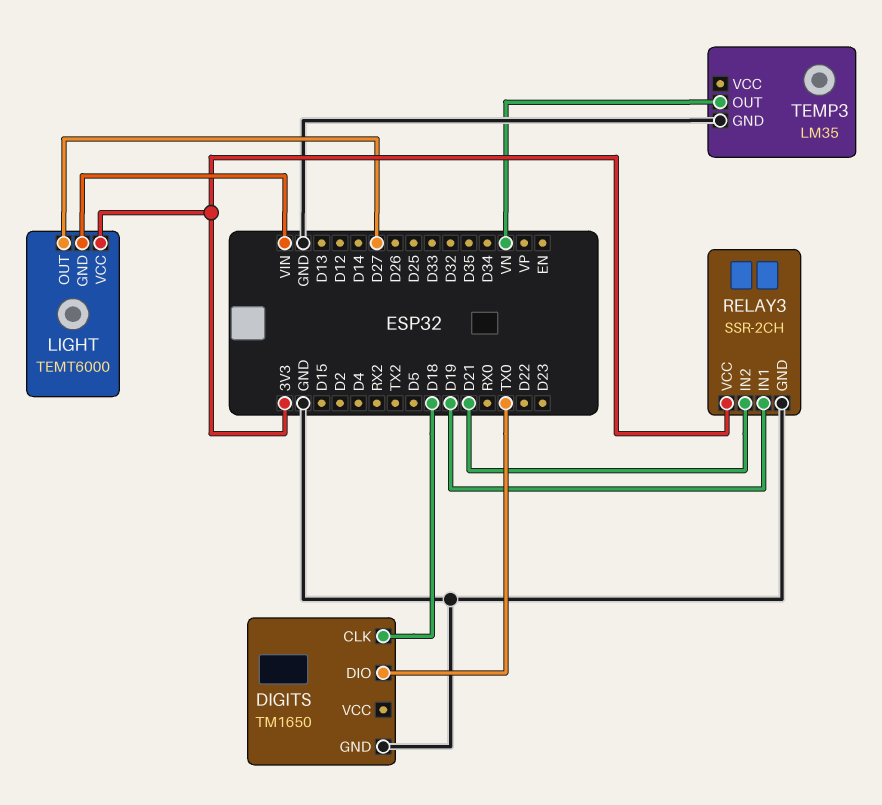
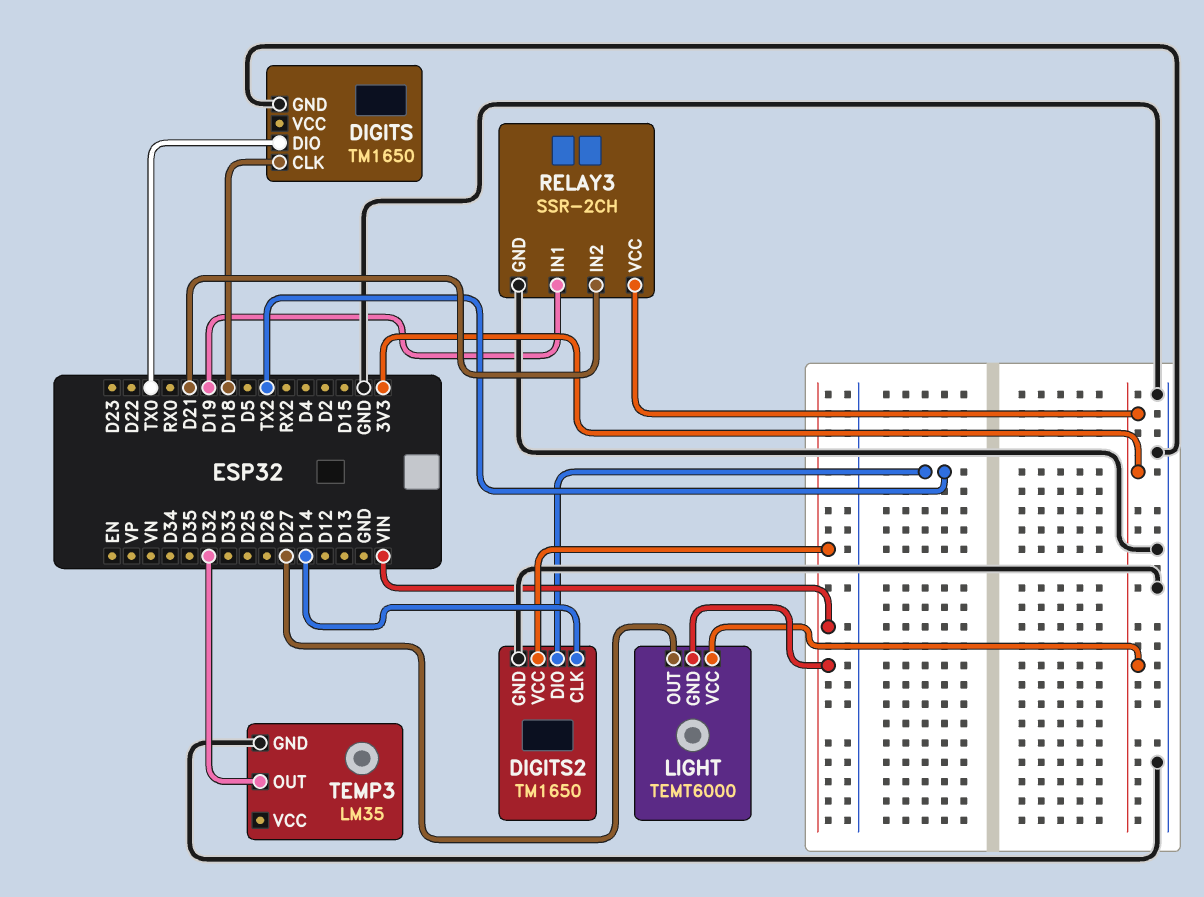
DIGITS2: none -> TM1650
DIGITS2 pin CLK: none -> D14
DIGITS2 pin DIO: none -> TX2
DIGITS2 pin GND: none -> GND
DIGITS2 pin VCC: none -> VIN
TEMP3 pin OUT: VN -> D32

